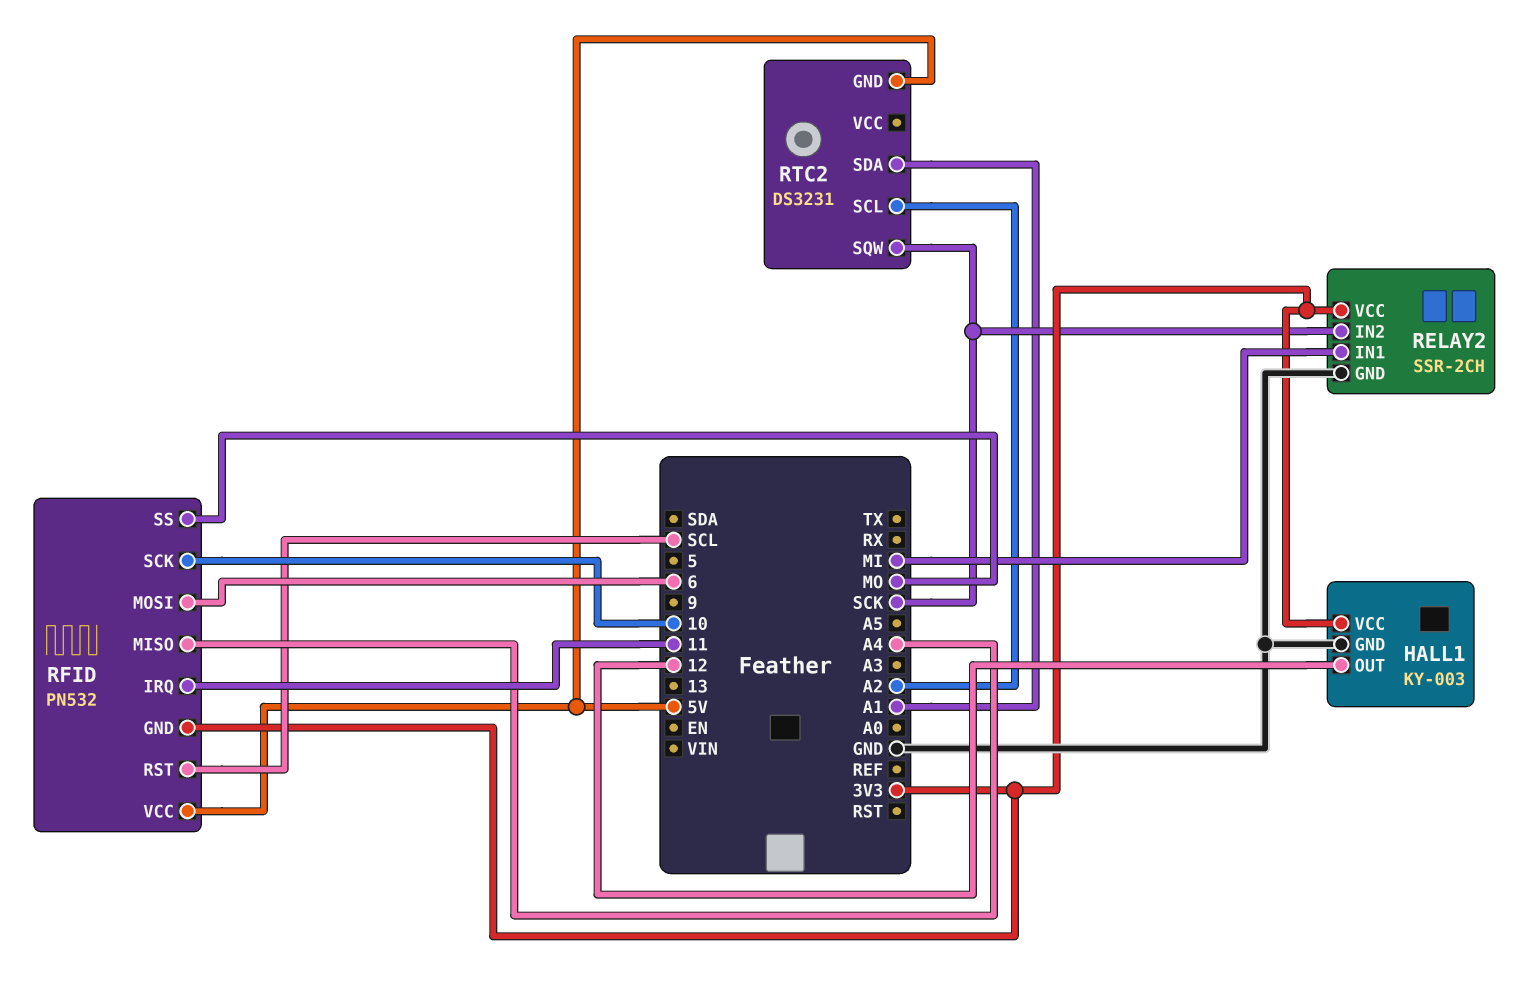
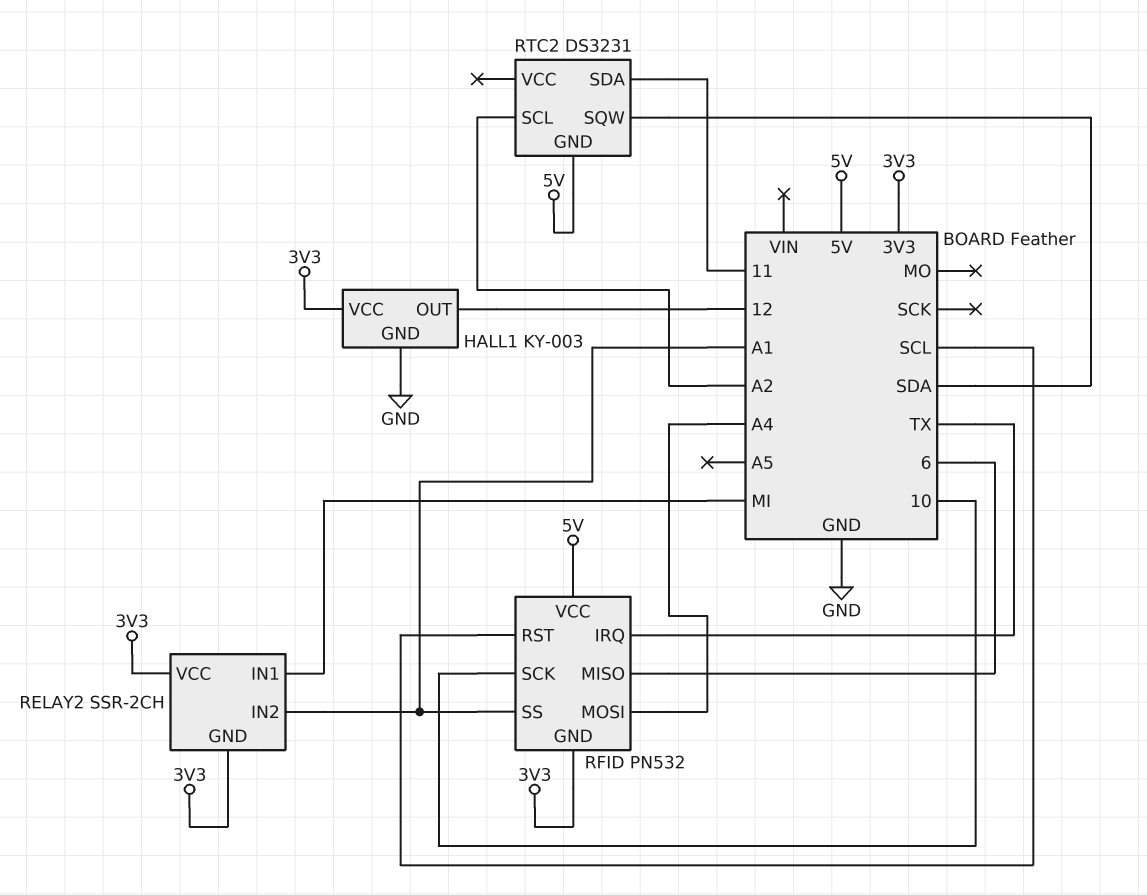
RELAY2 pin GND: GND -> 3V3
RELAY2 pin IN2: SCK -> A1
RFID pin IRQ: 11 -> TX
RFID pin MISO: A4 -> 6
RFID pin MOSI: 6 -> A4
RFID pin SS: MO -> A1
RTC2 pin SDA: A1 -> 11
RTC2 pin SQW: SCK -> SDA

